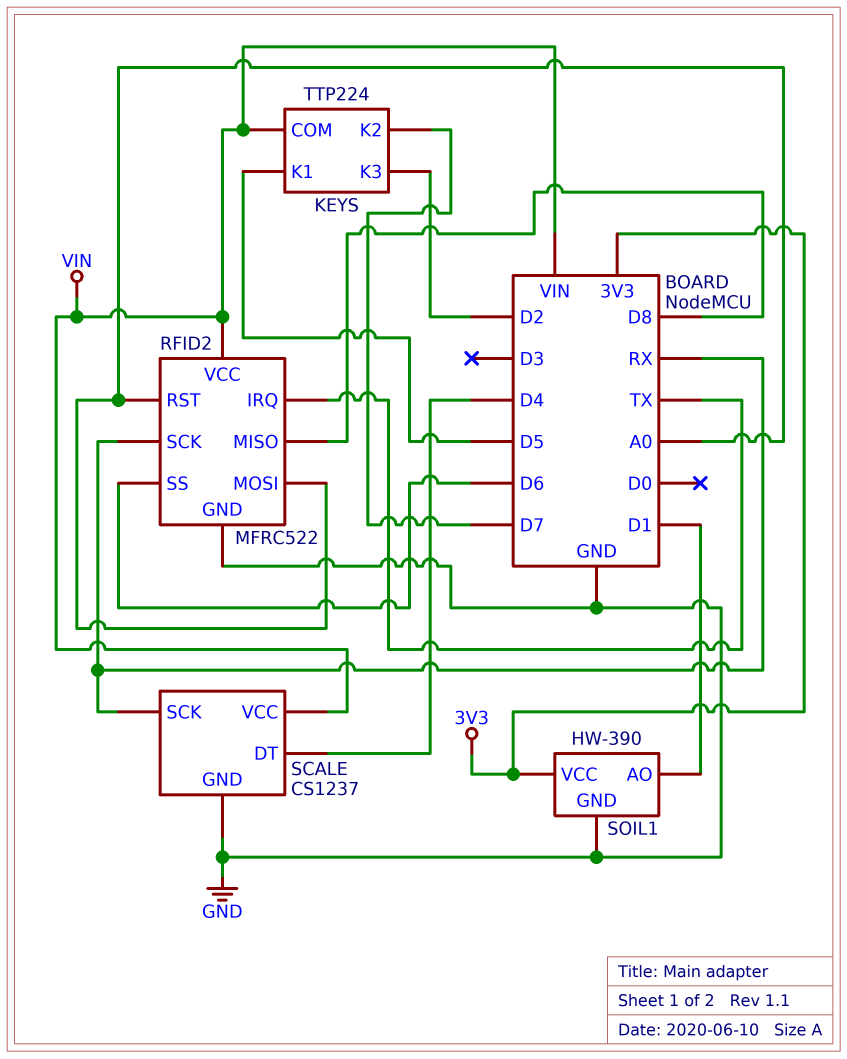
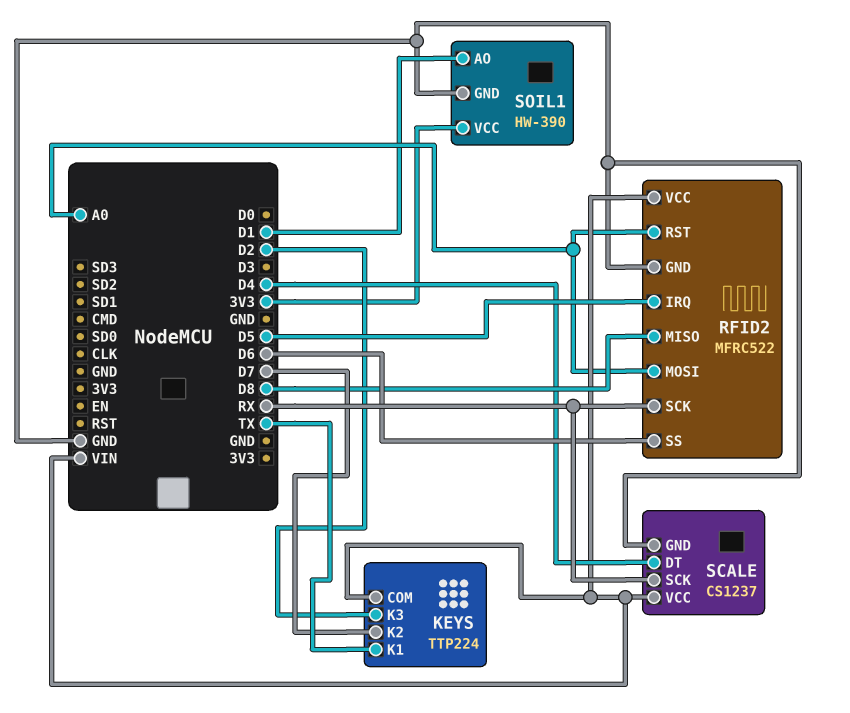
KEYS pin K1: D5 -> TX
RFID2 pin IRQ: TX -> D5

